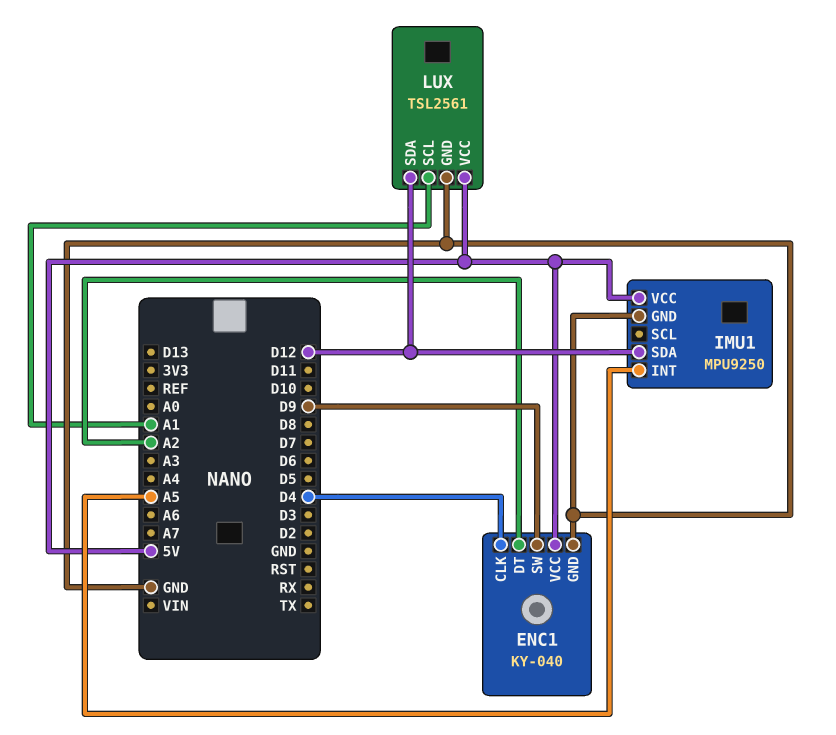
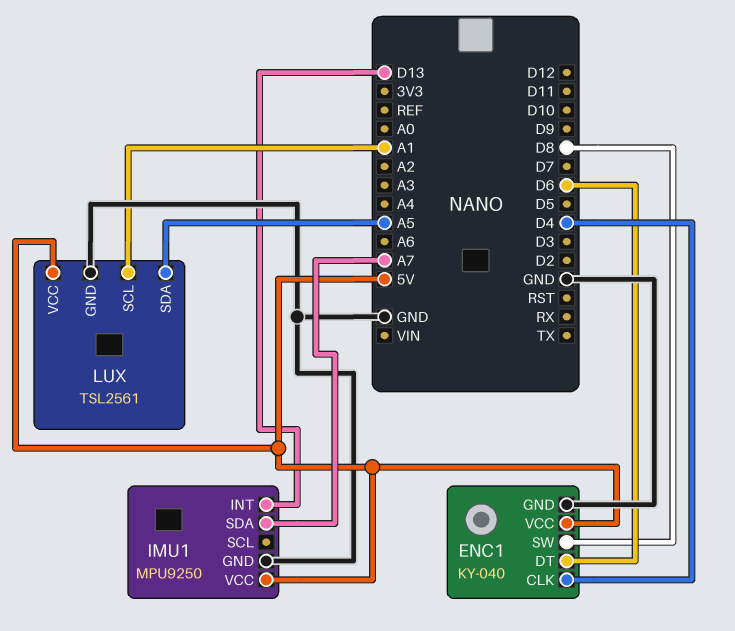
ENC1 pin DT: A2 -> D6
ENC1 pin SW: D9 -> D8
IMU1 pin INT: A5 -> D13
IMU1 pin SDA: D12 -> A7
LUX pin SDA: D12 -> A5

